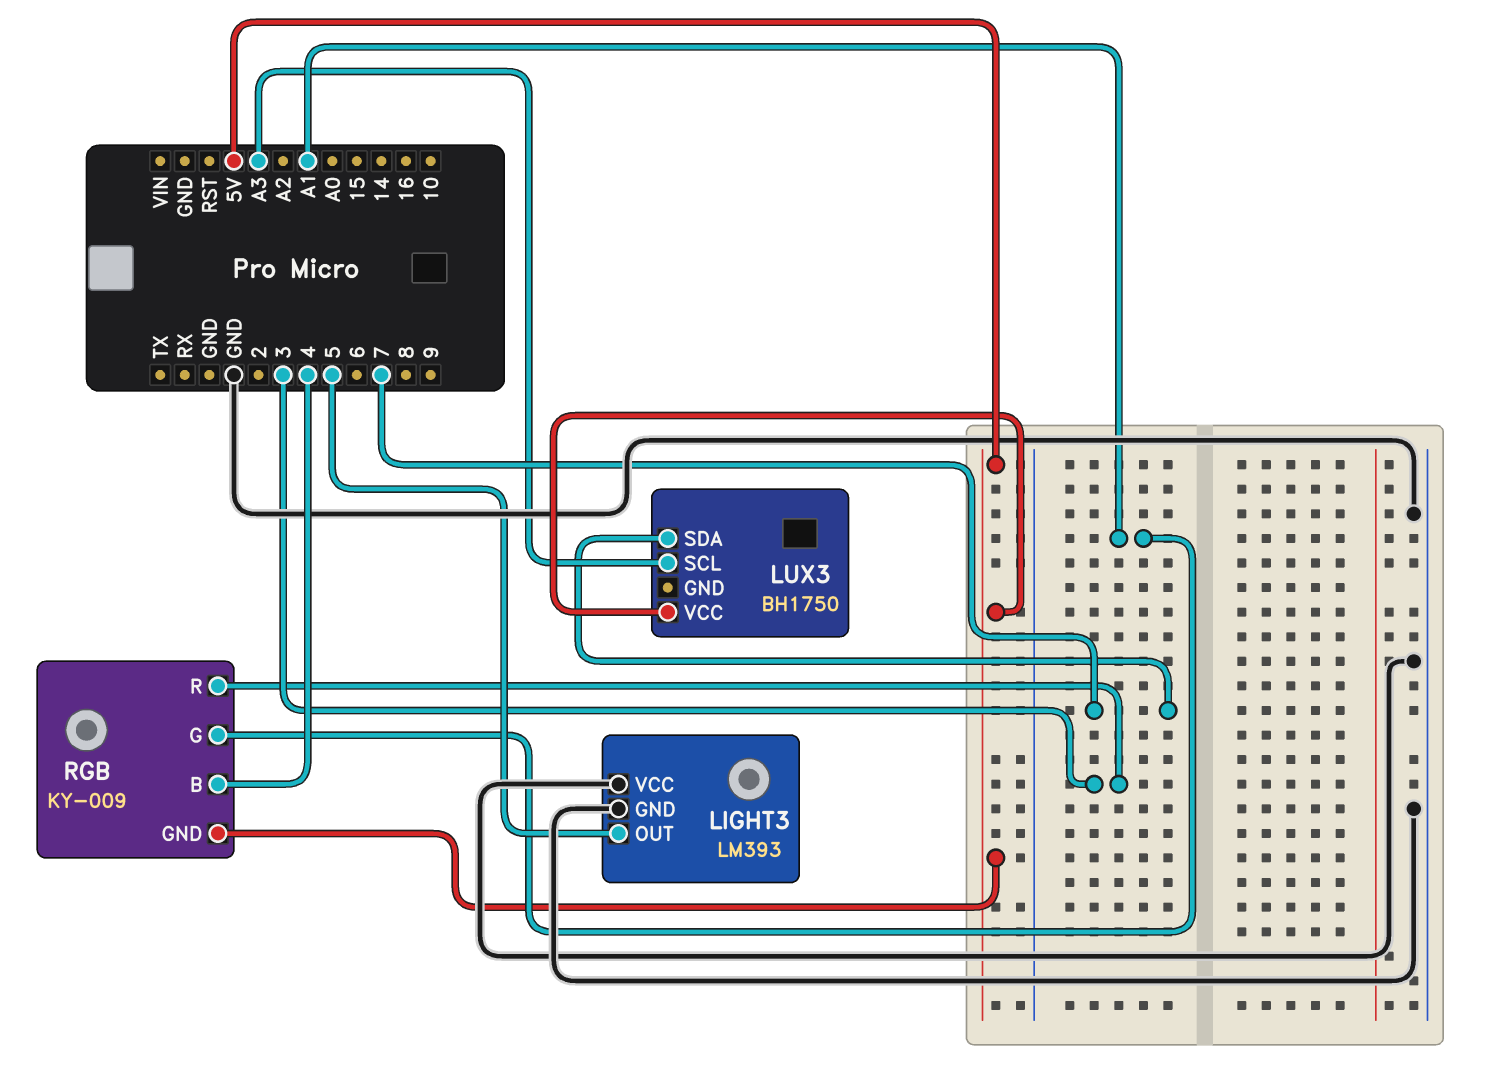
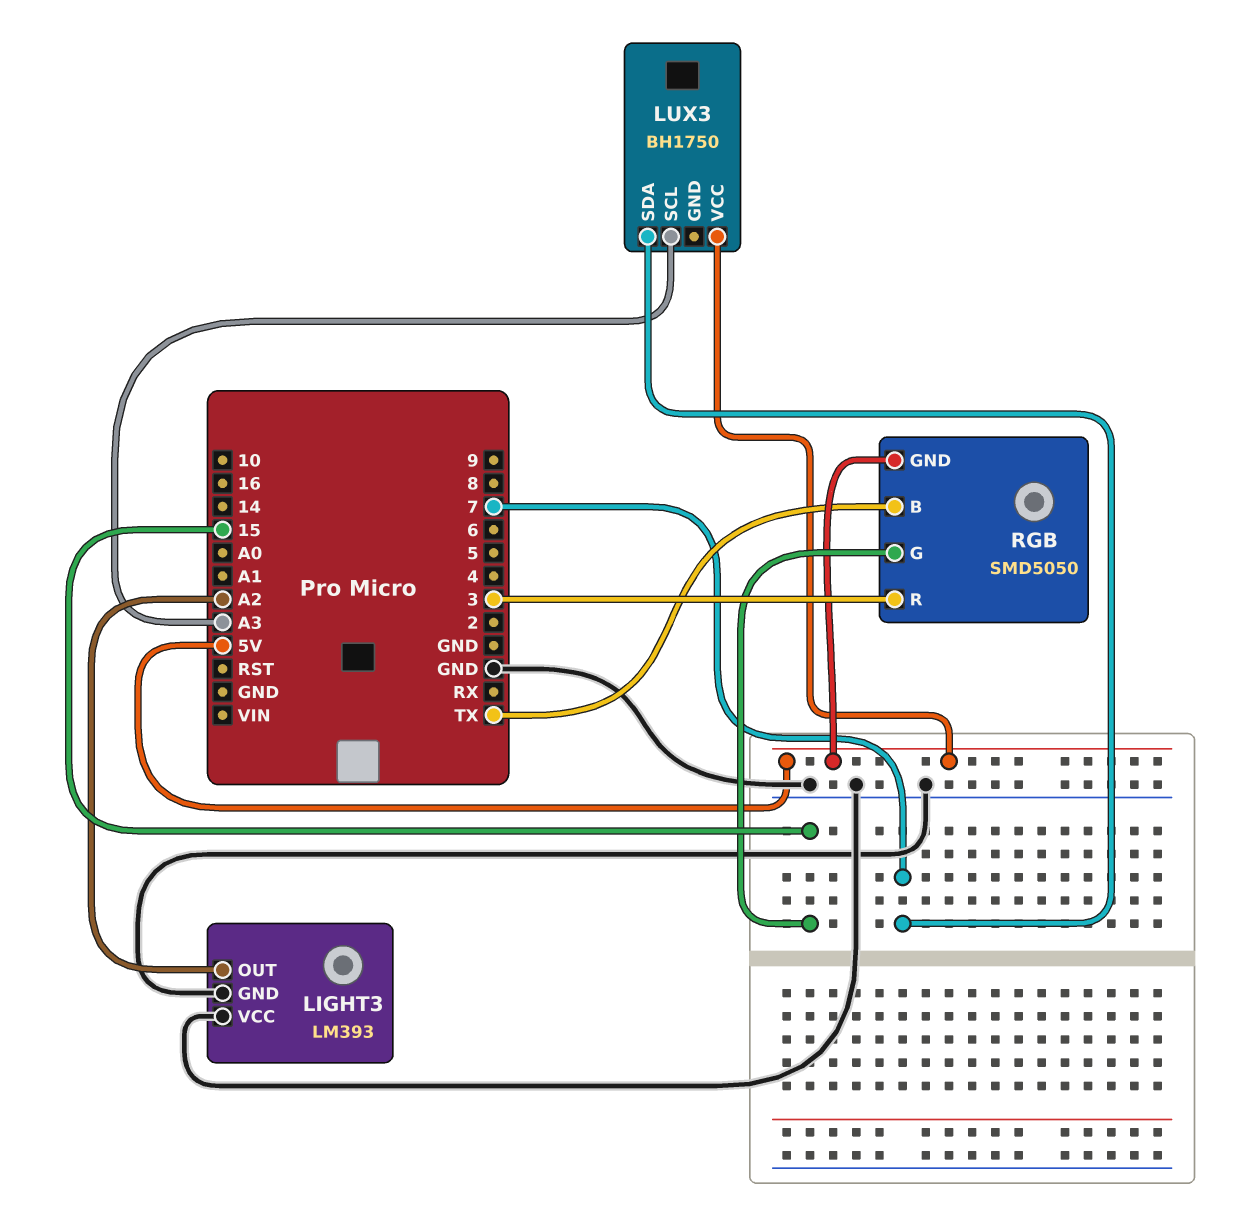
LIGHT3 pin OUT: 5 -> A2
RGB: KY-009 -> SMD5050
RGB pin B: 4 -> TX
RGB pin G: A1 -> 15

